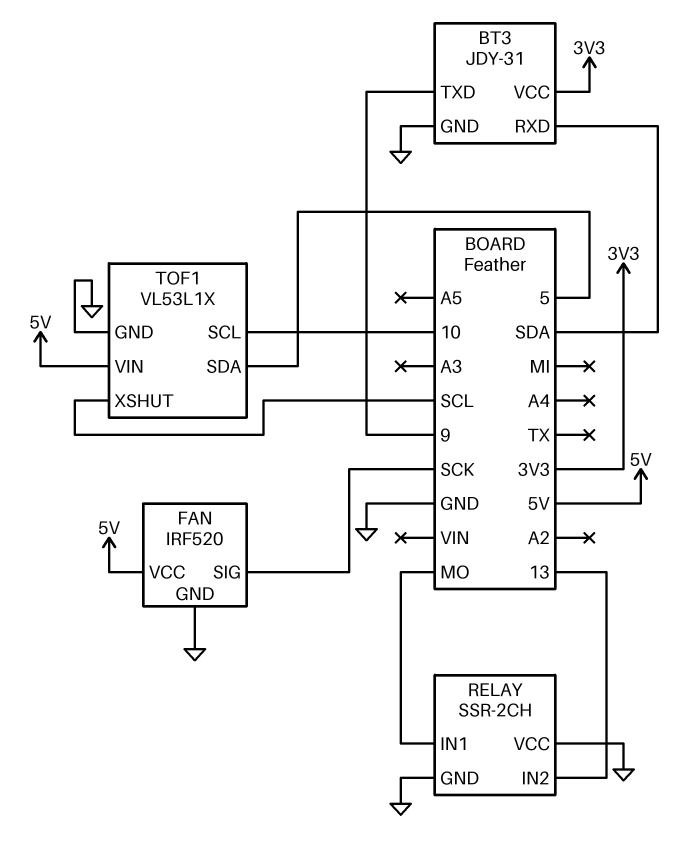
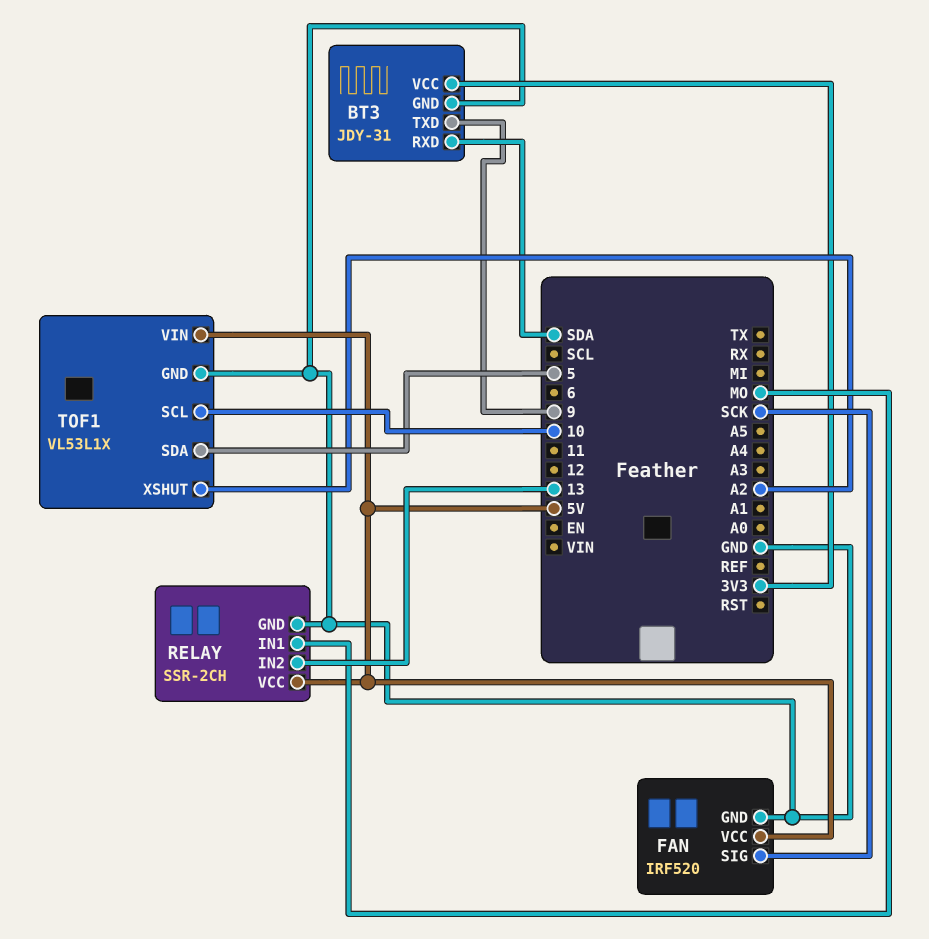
RELAY pin VCC: GND -> 5V
TOF1 pin XSHUT: SCL -> A2

